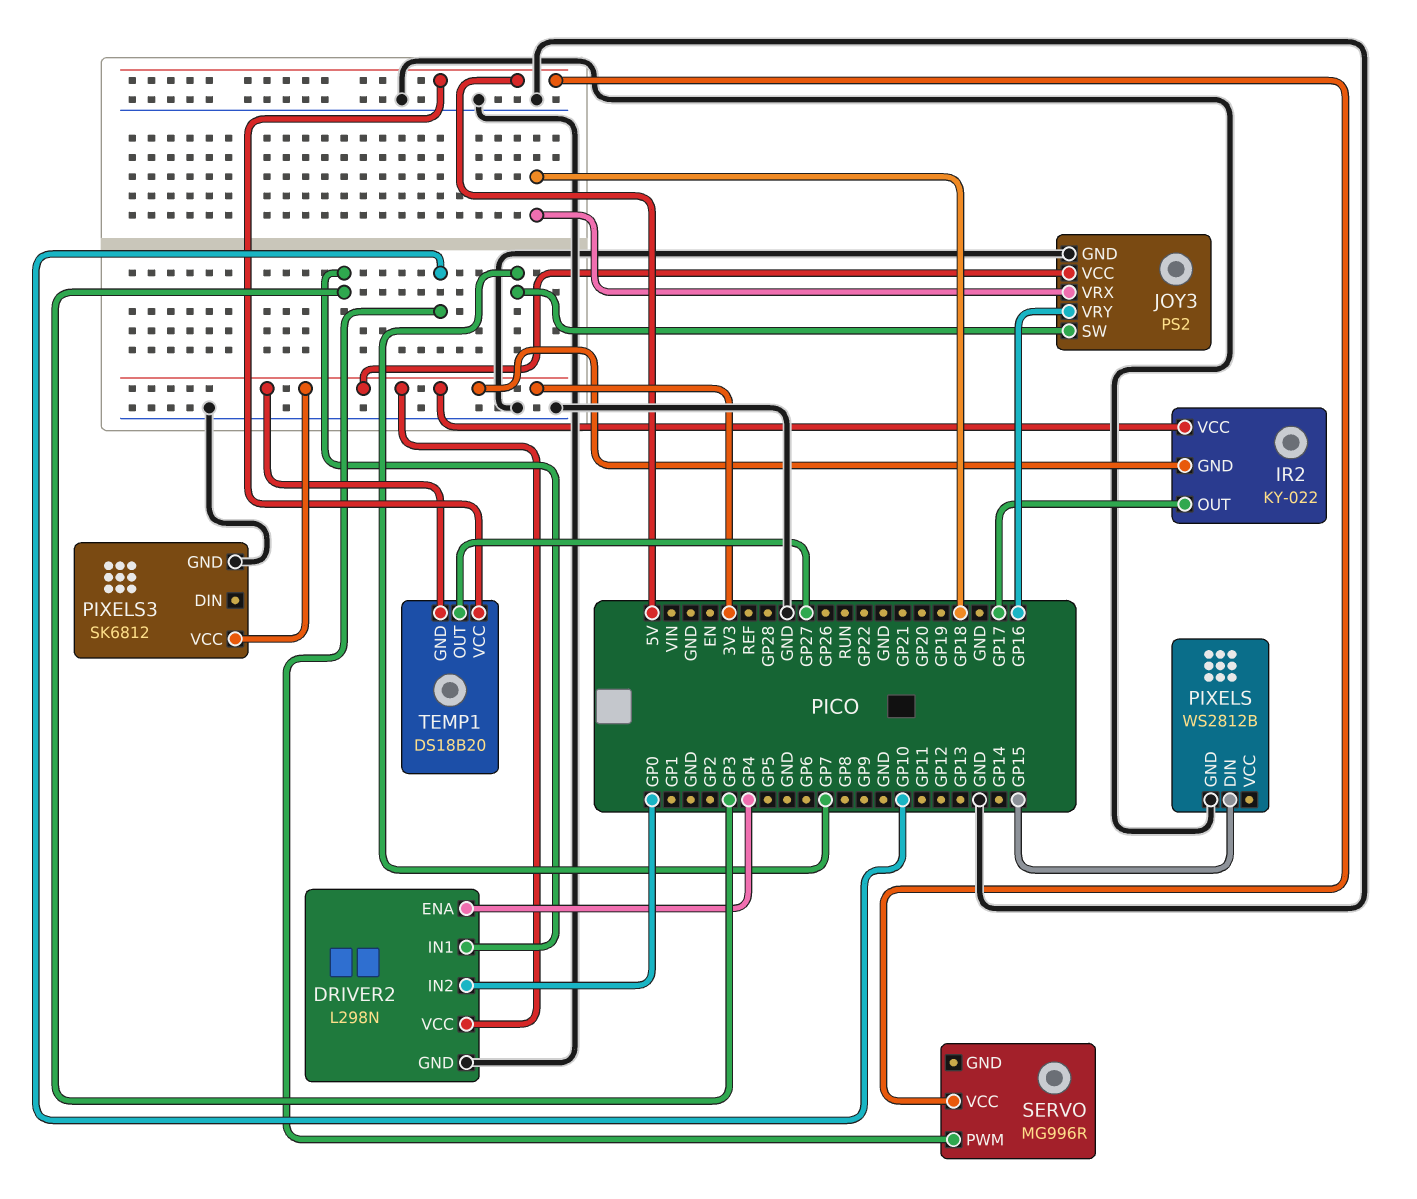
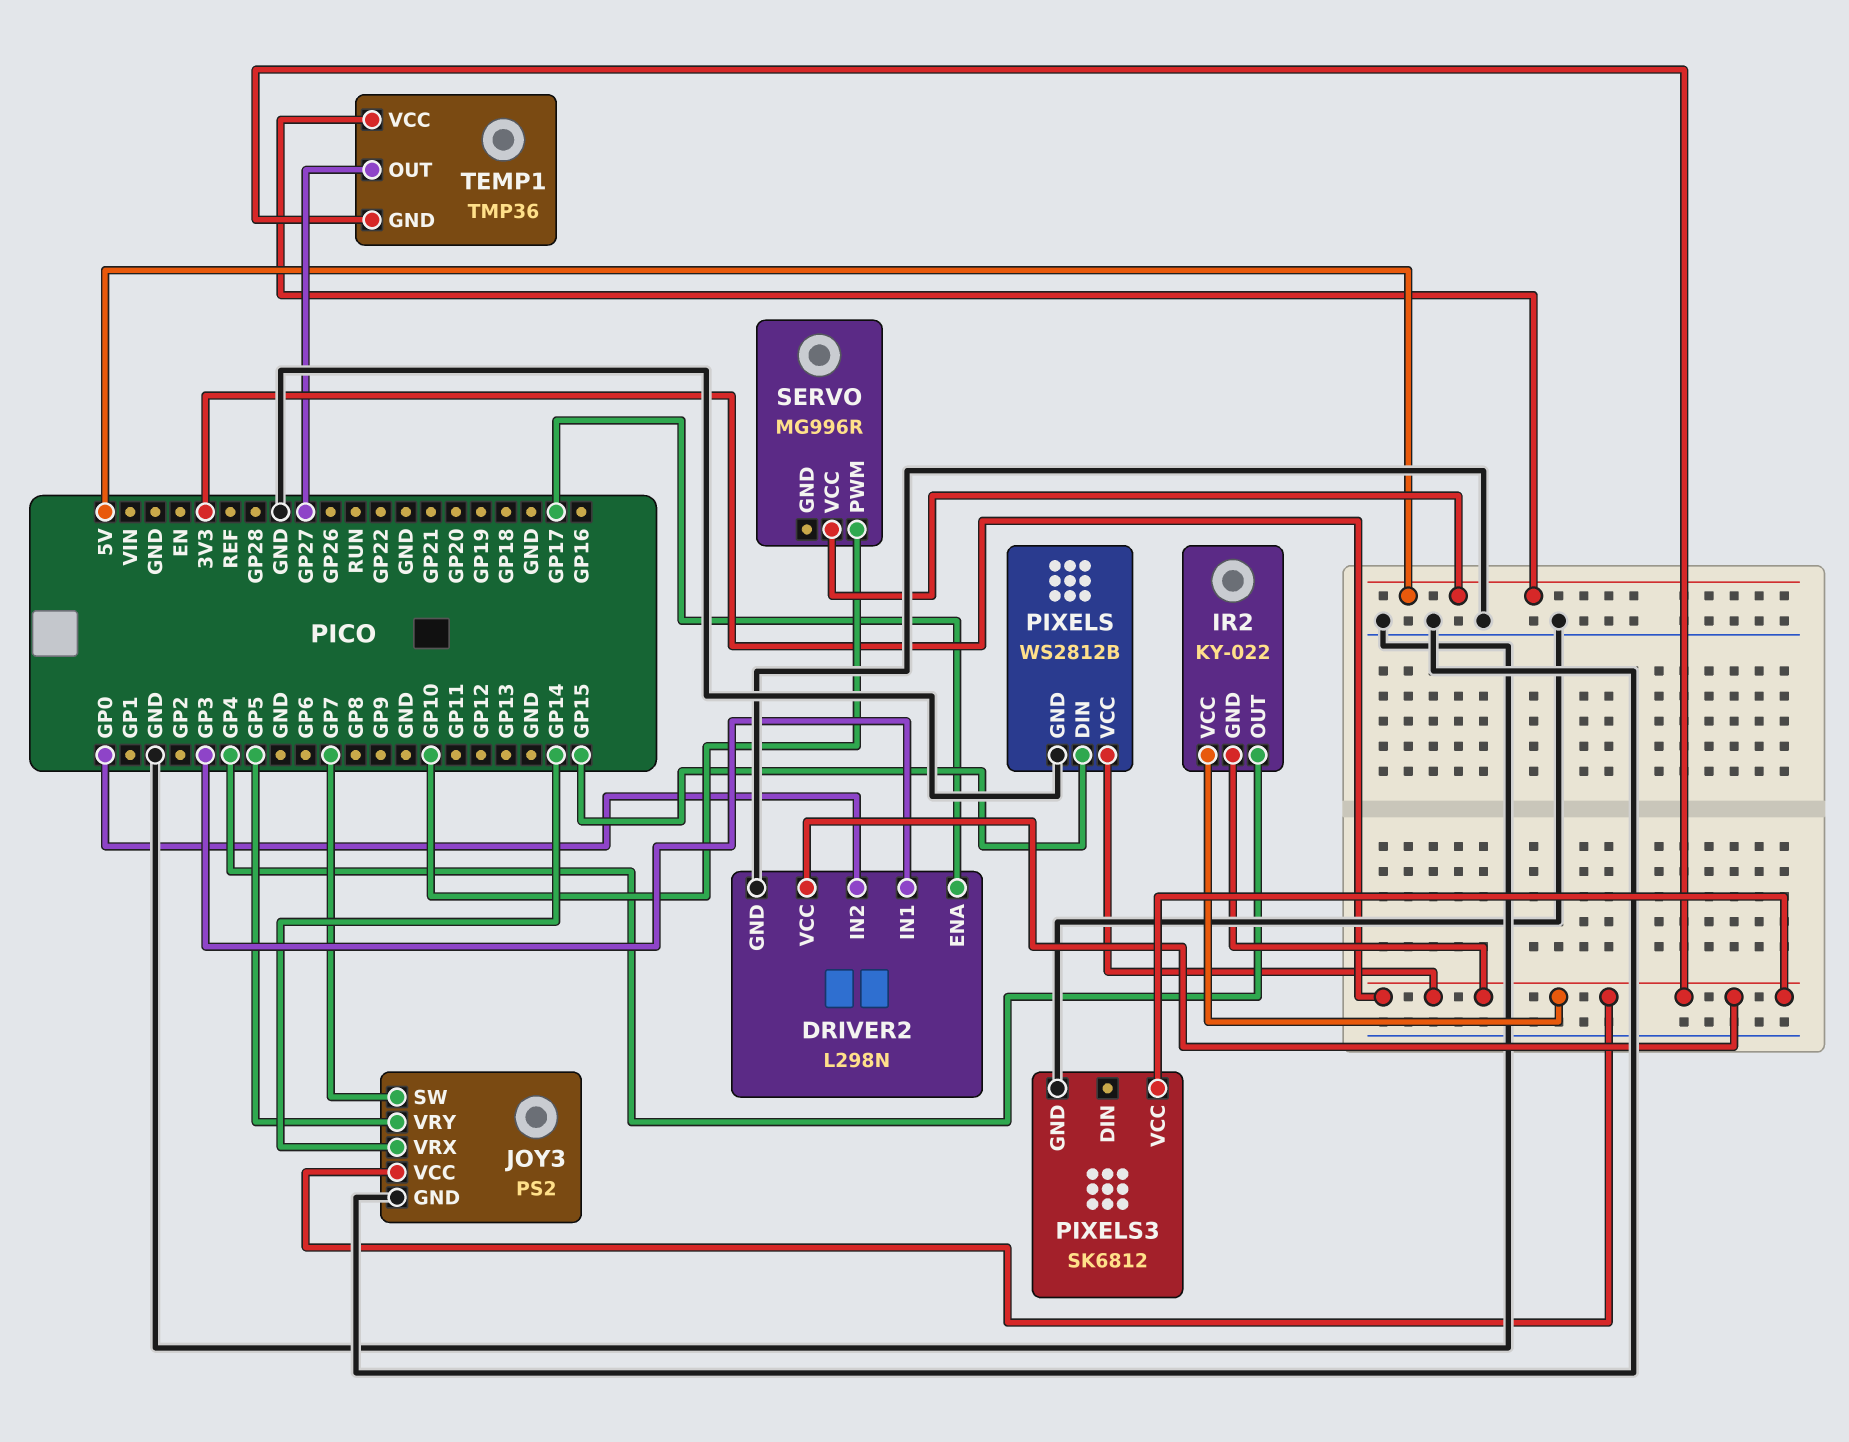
DRIVER2 pin ENA: GP4 -> GP17
IR2 pin OUT: GP17 -> GP4
JOY3 pin VRX: GP18 -> GP14
JOY3 pin VRY: GP16 -> GP5
PIXELS pin VCC: none -> 3V3
TEMP1: DS18B20 -> TMP36

